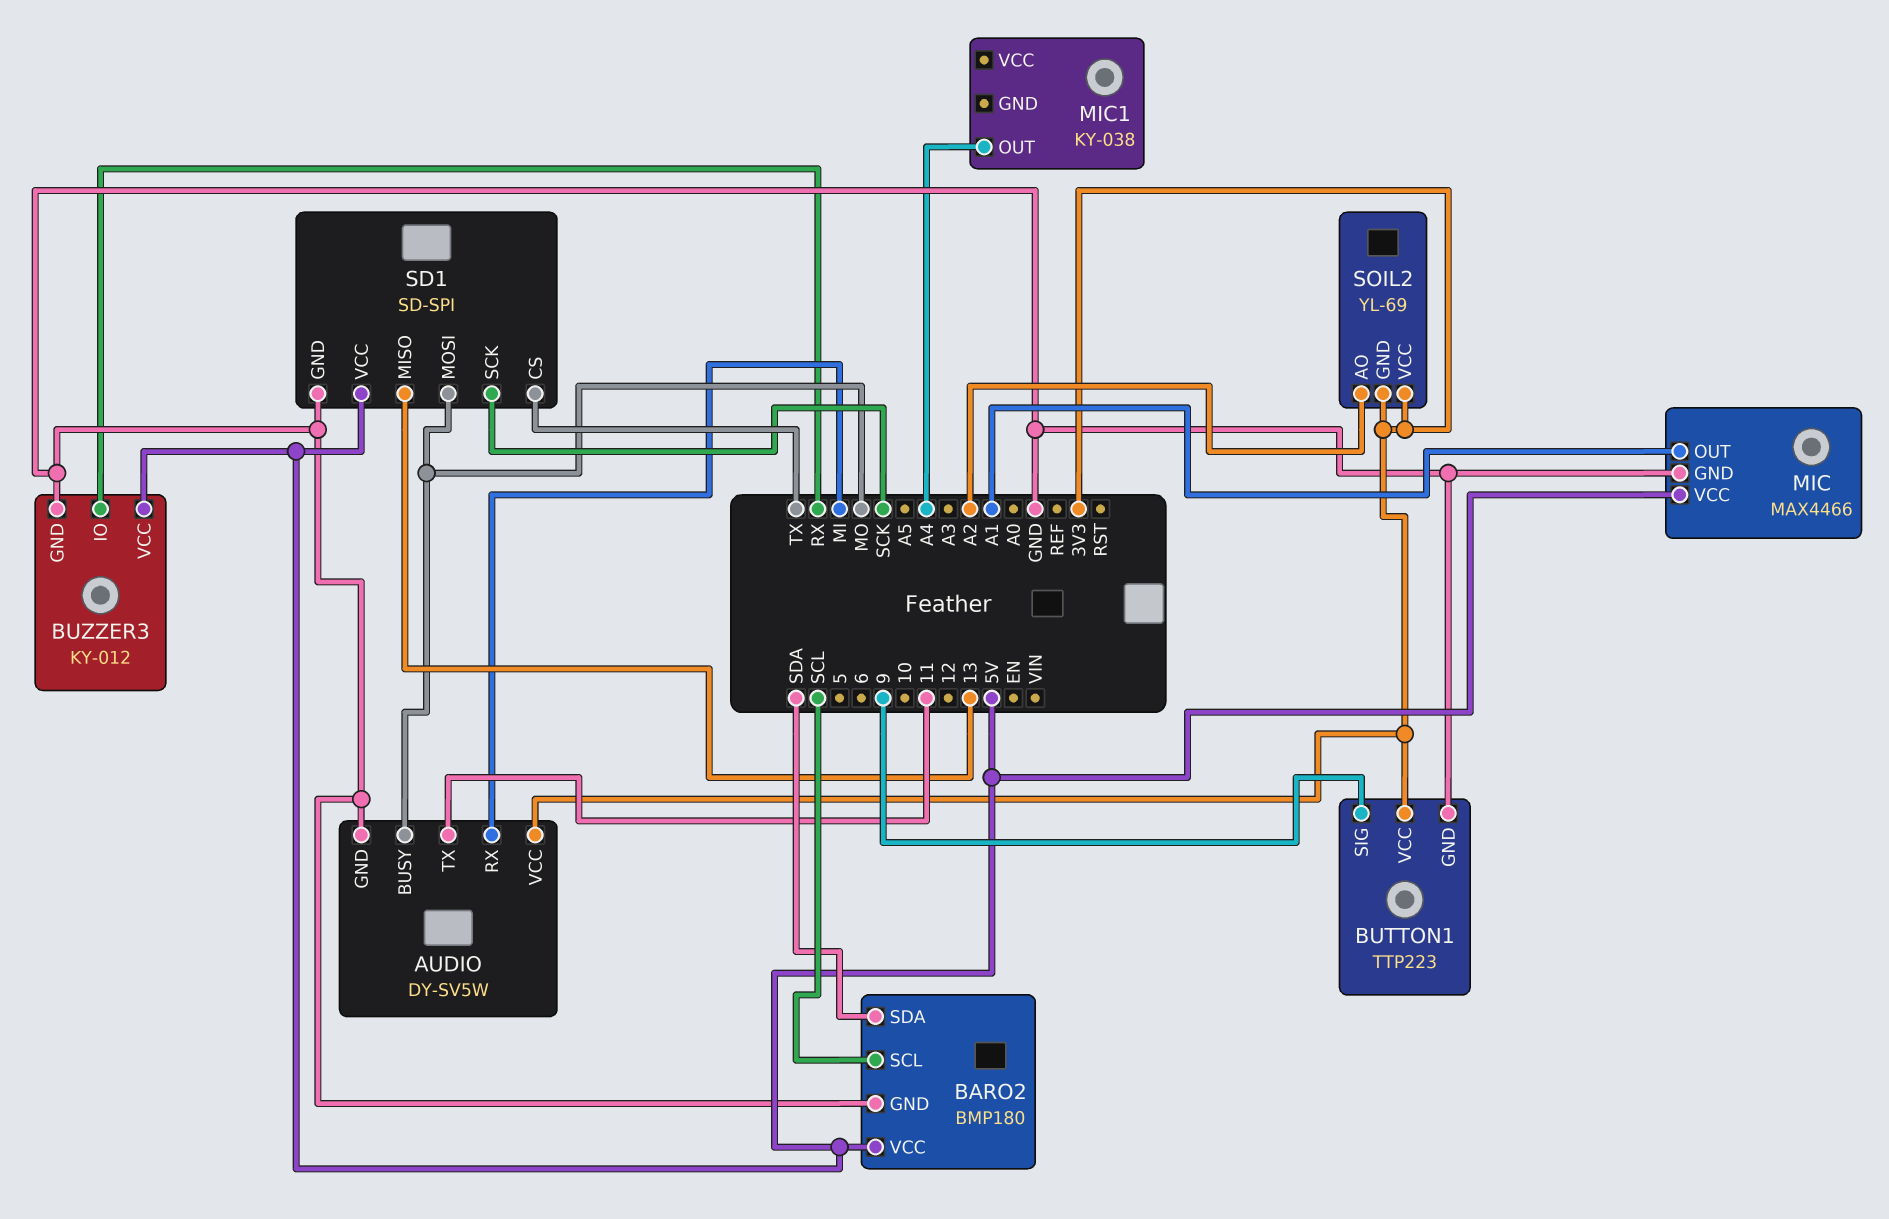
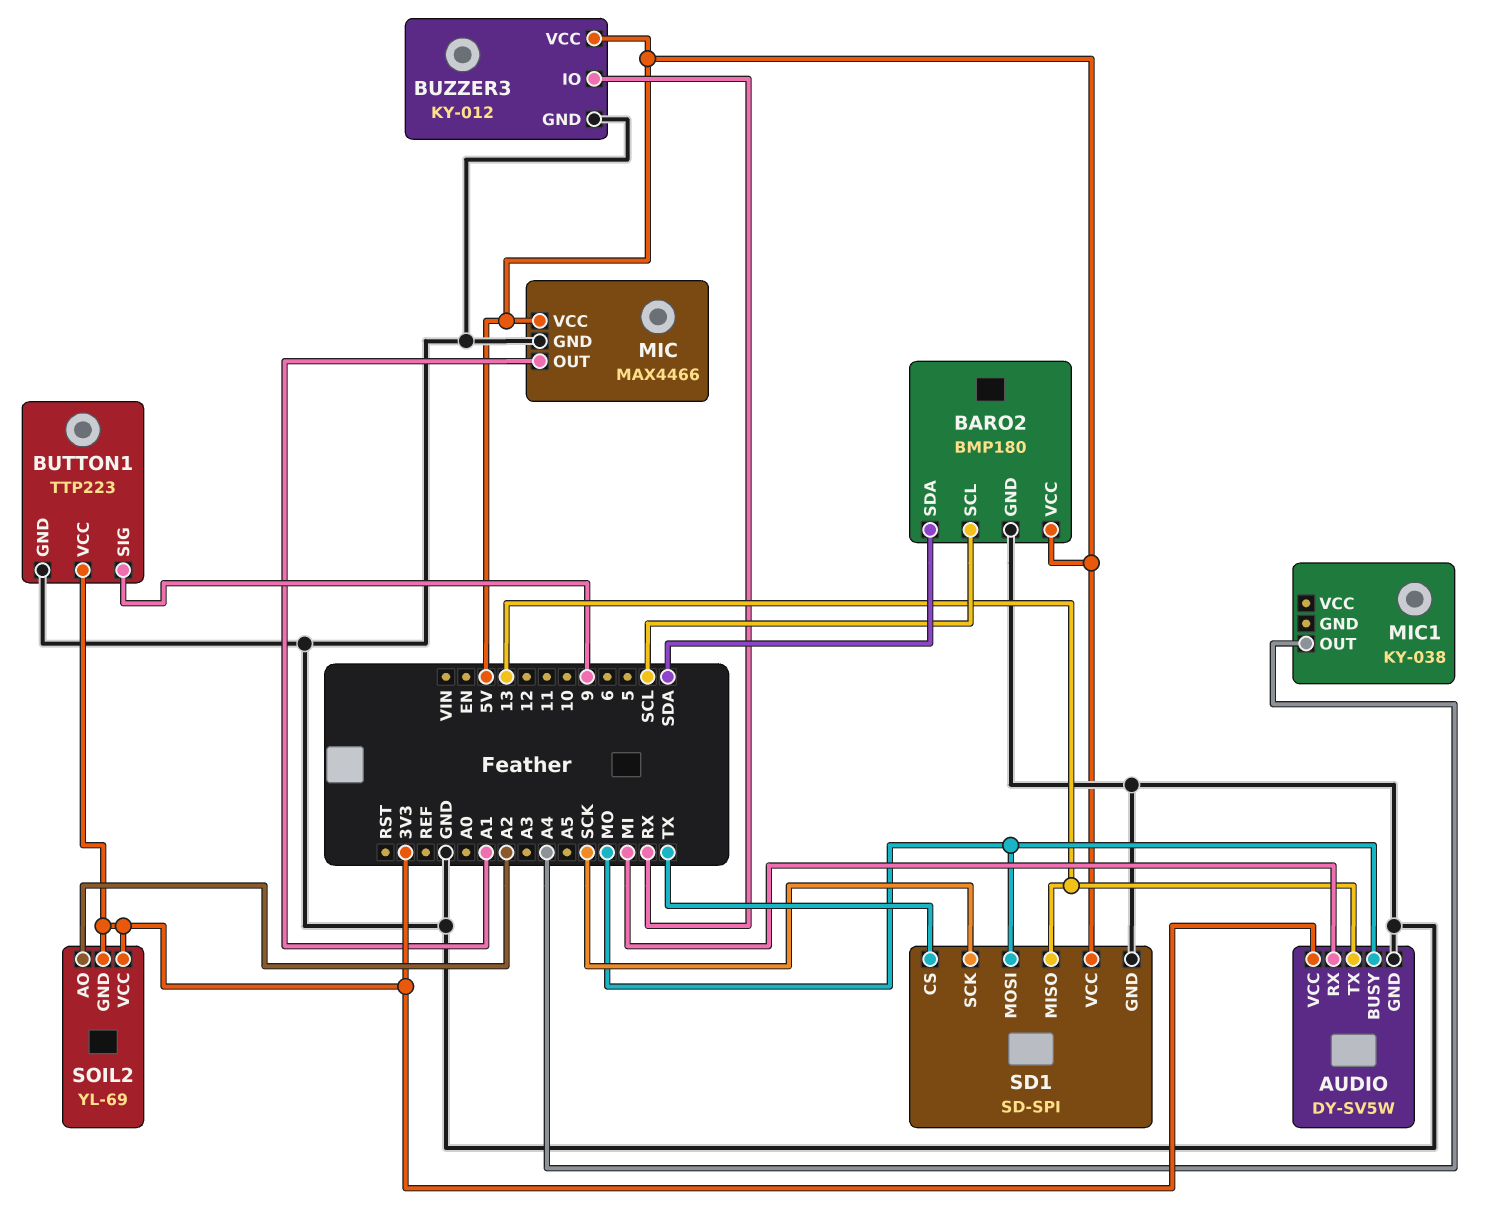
AUDIO pin TX: 11 -> 13

